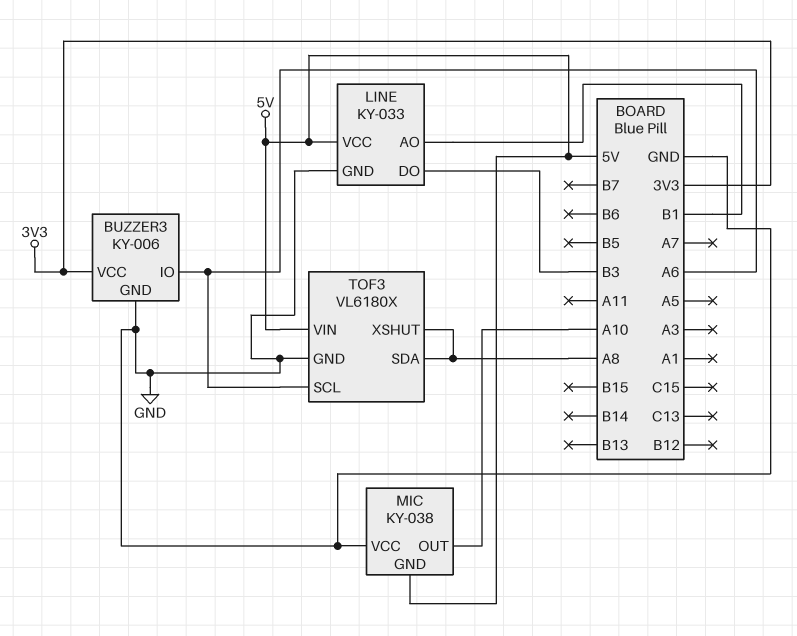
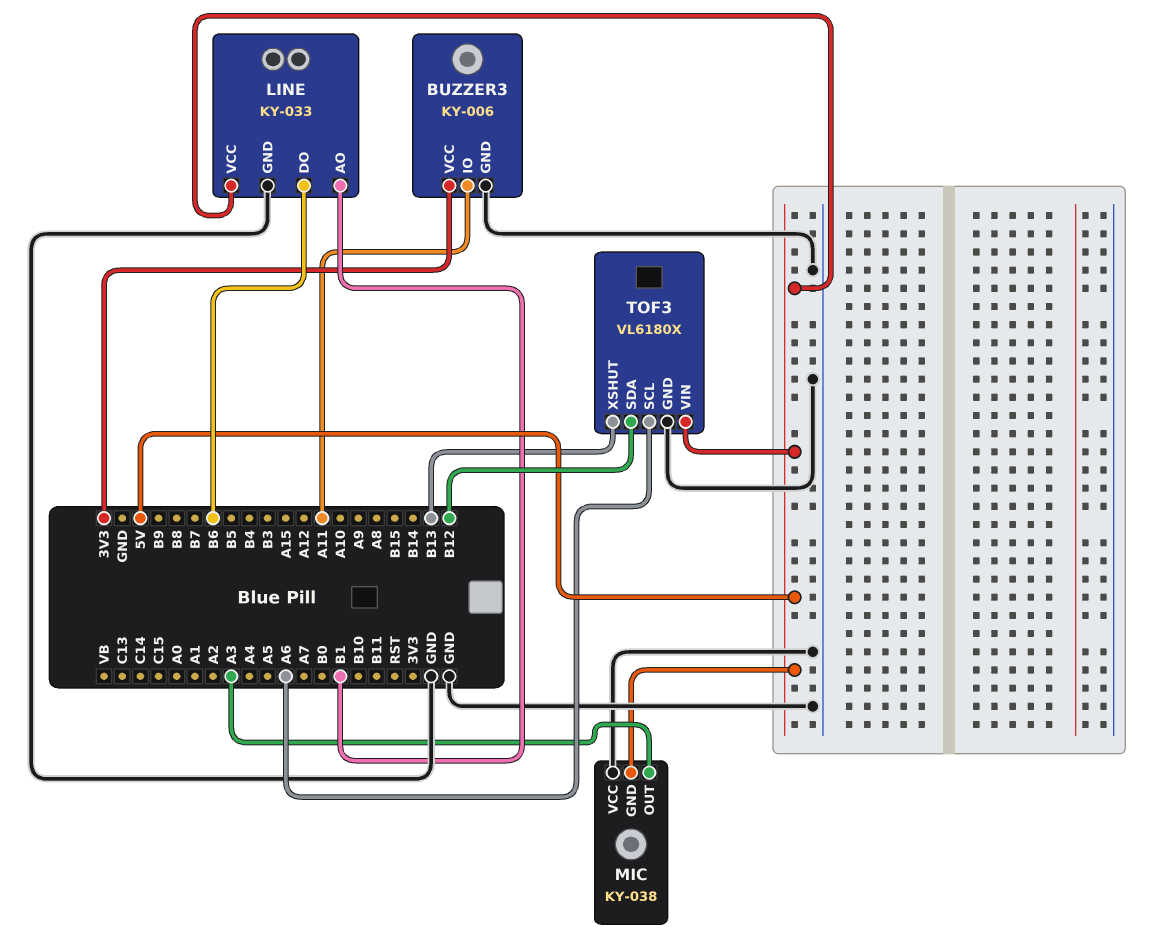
BUZZER3 pin IO: A6 -> A11
LINE pin DO: B3 -> B6
MIC pin OUT: A10 -> A3
TOF3 pin SDA: A8 -> B12
TOF3 pin XSHUT: A8 -> B13

